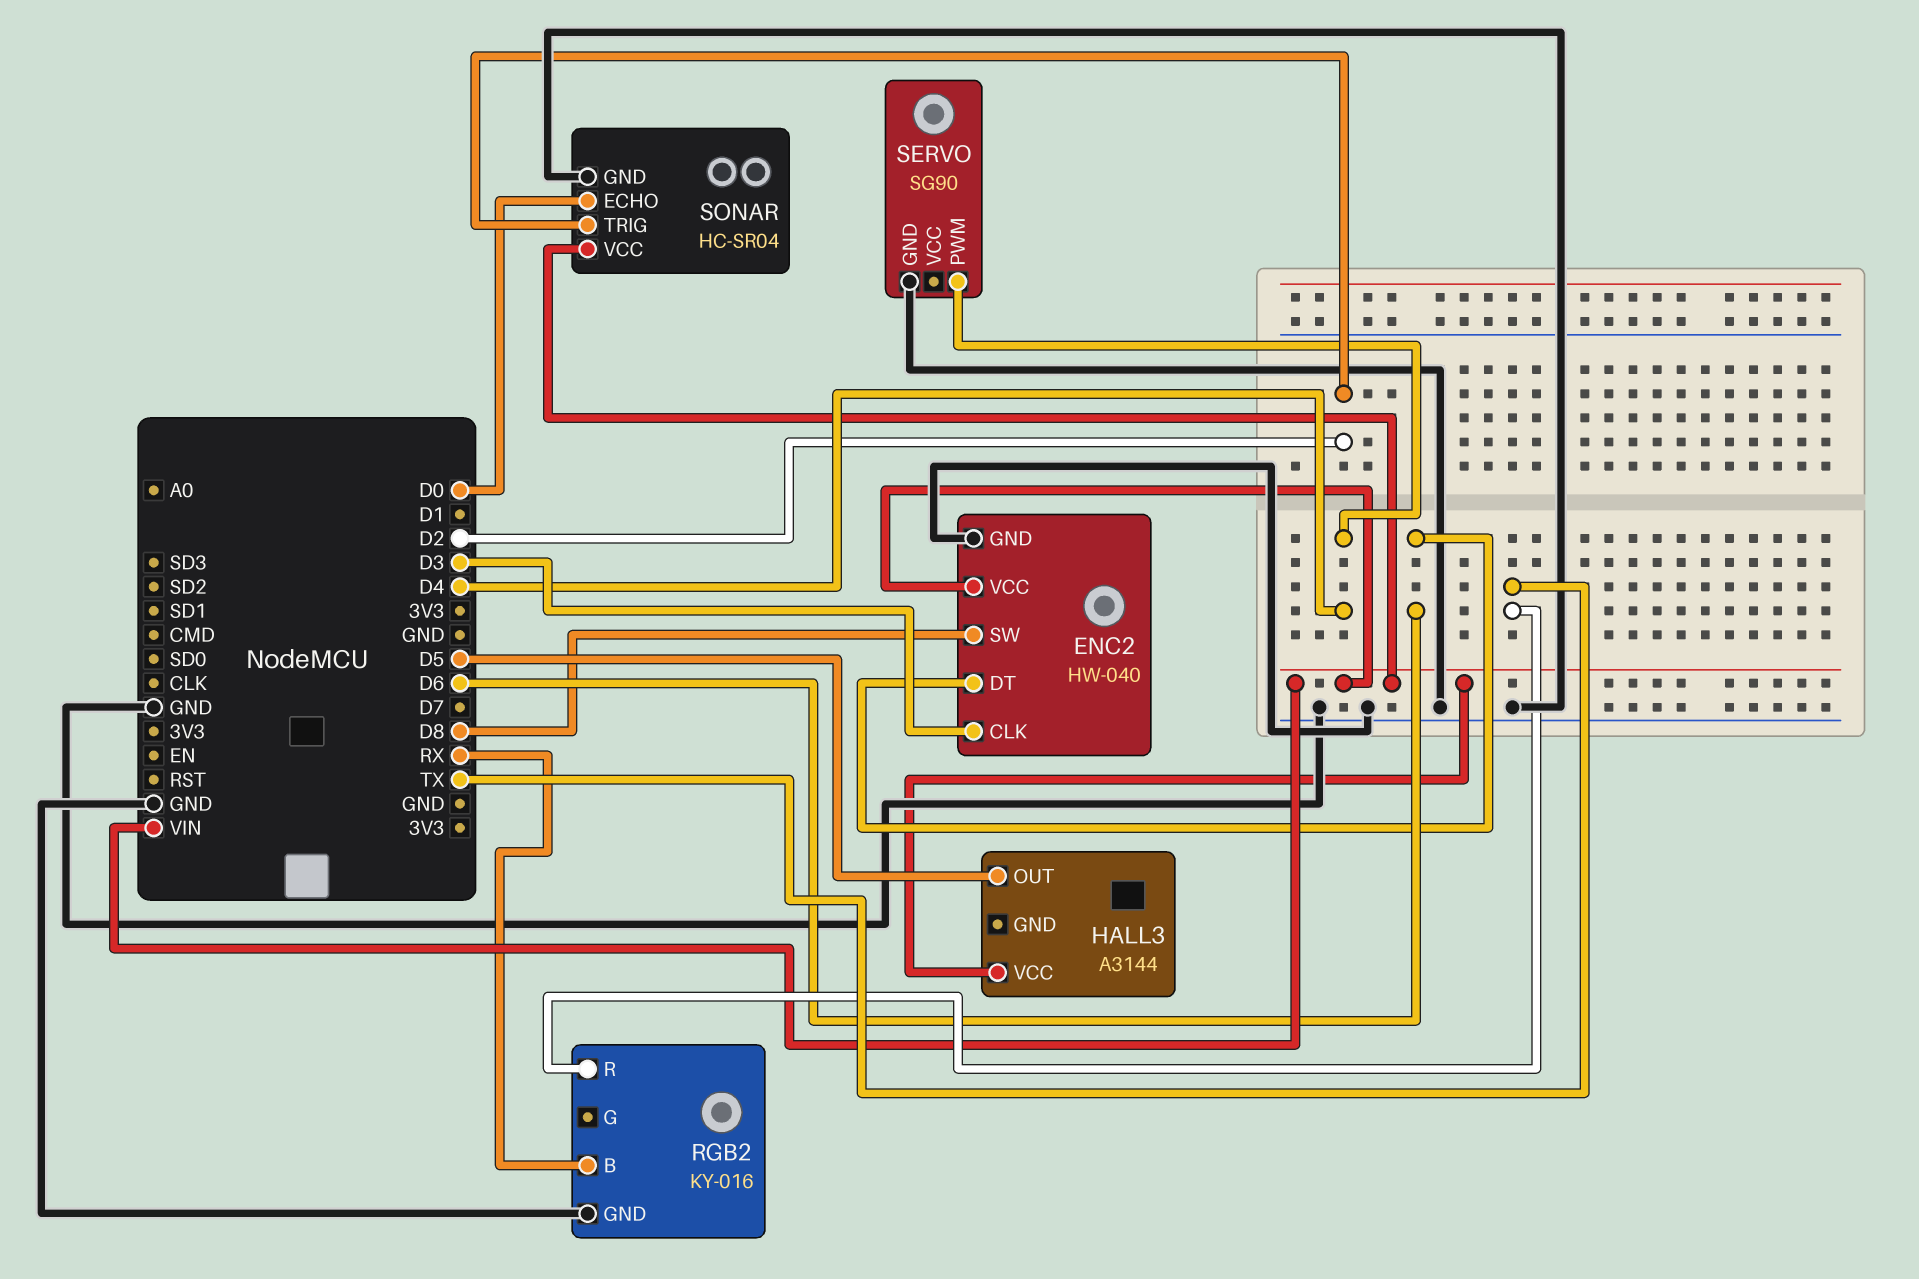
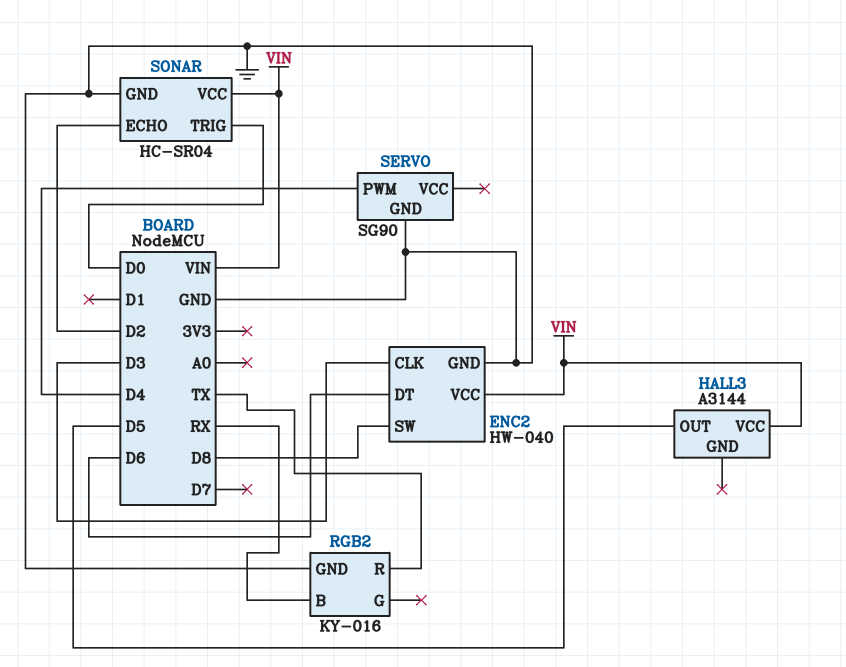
SONAR pin ECHO: D0 -> D2
SONAR pin TRIG: D2 -> D0

